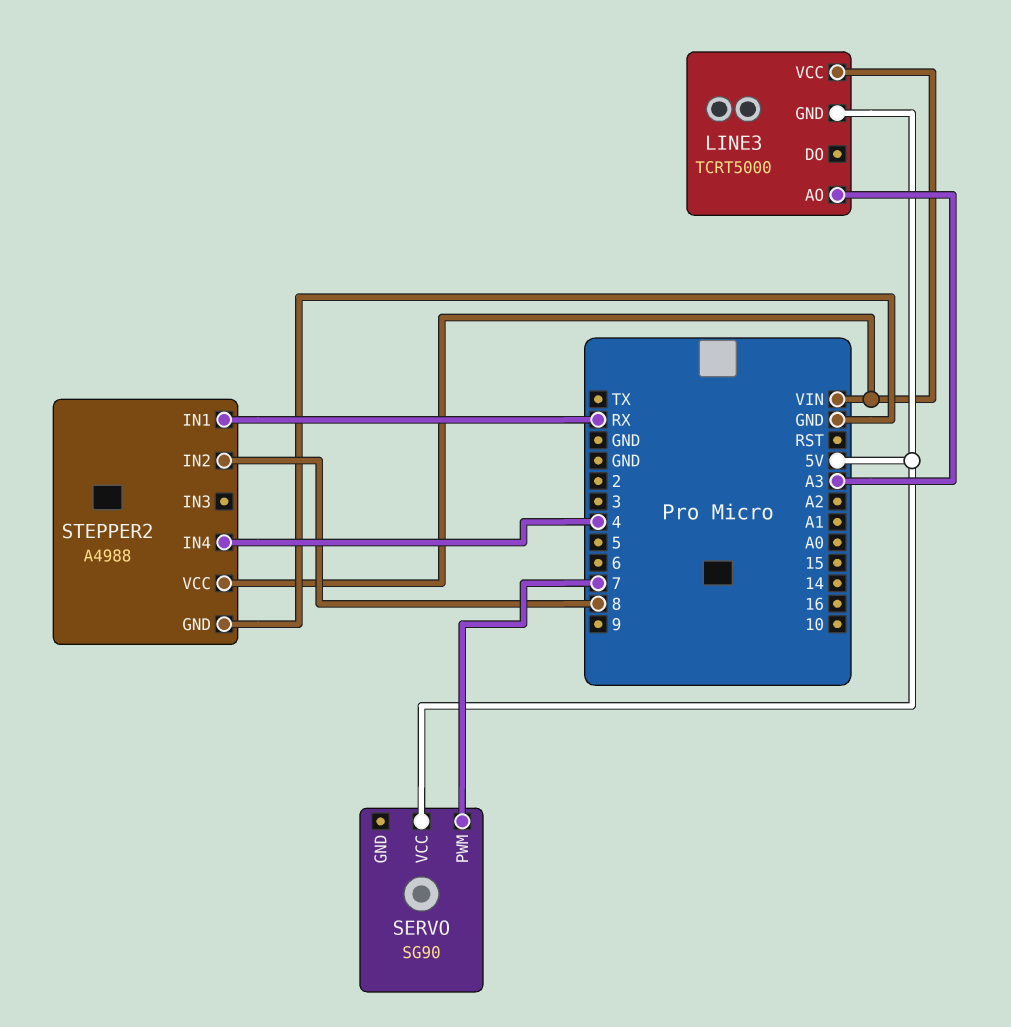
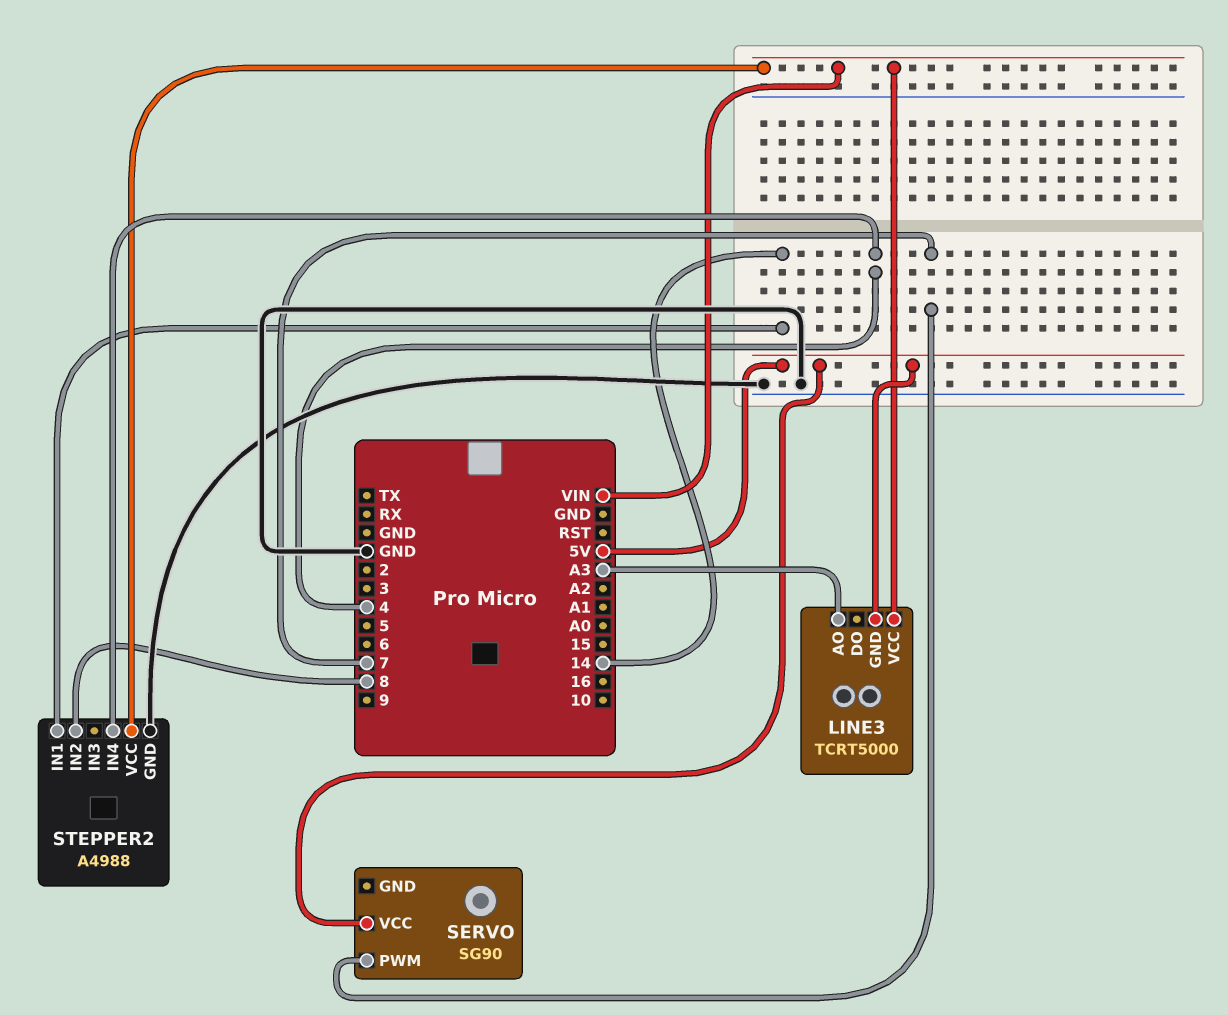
STEPPER2 pin IN1: RX -> 14

